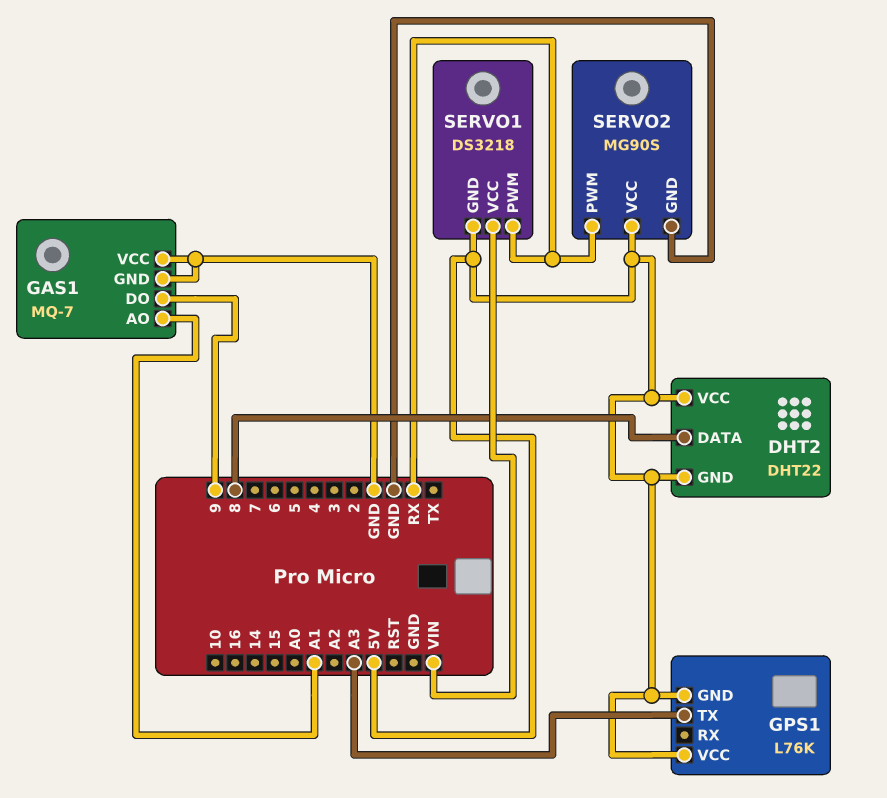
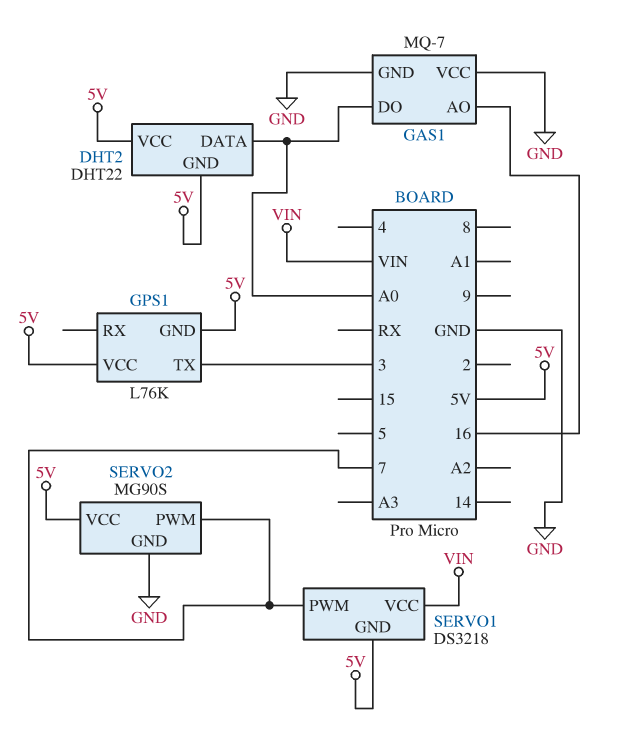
DHT2 pin DATA: 8 -> A0
GAS1 pin AO: A1 -> 16
GAS1 pin DO: 9 -> A0
GPS1 pin TX: A3 -> 3
SERVO1 pin PWM: RX -> 7
SERVO2 pin PWM: RX -> 7

